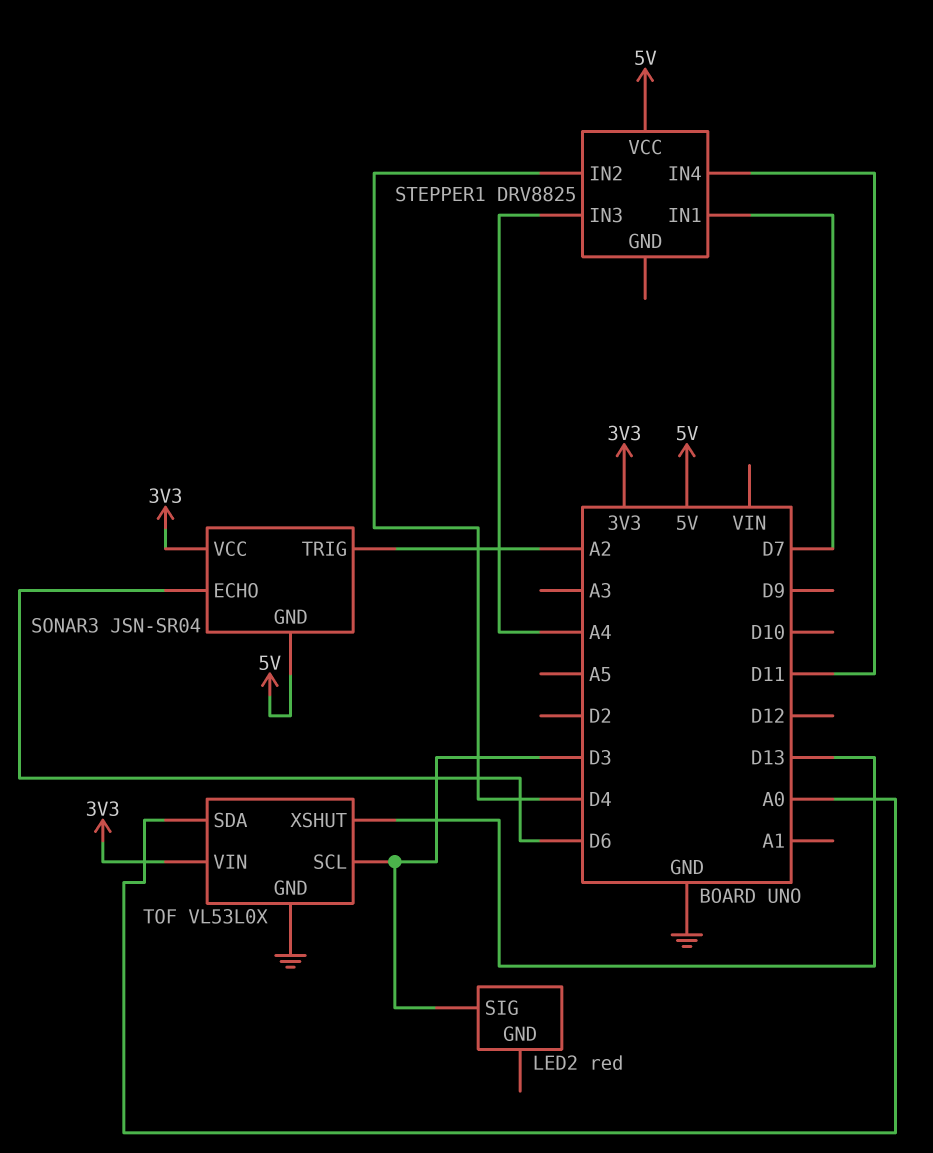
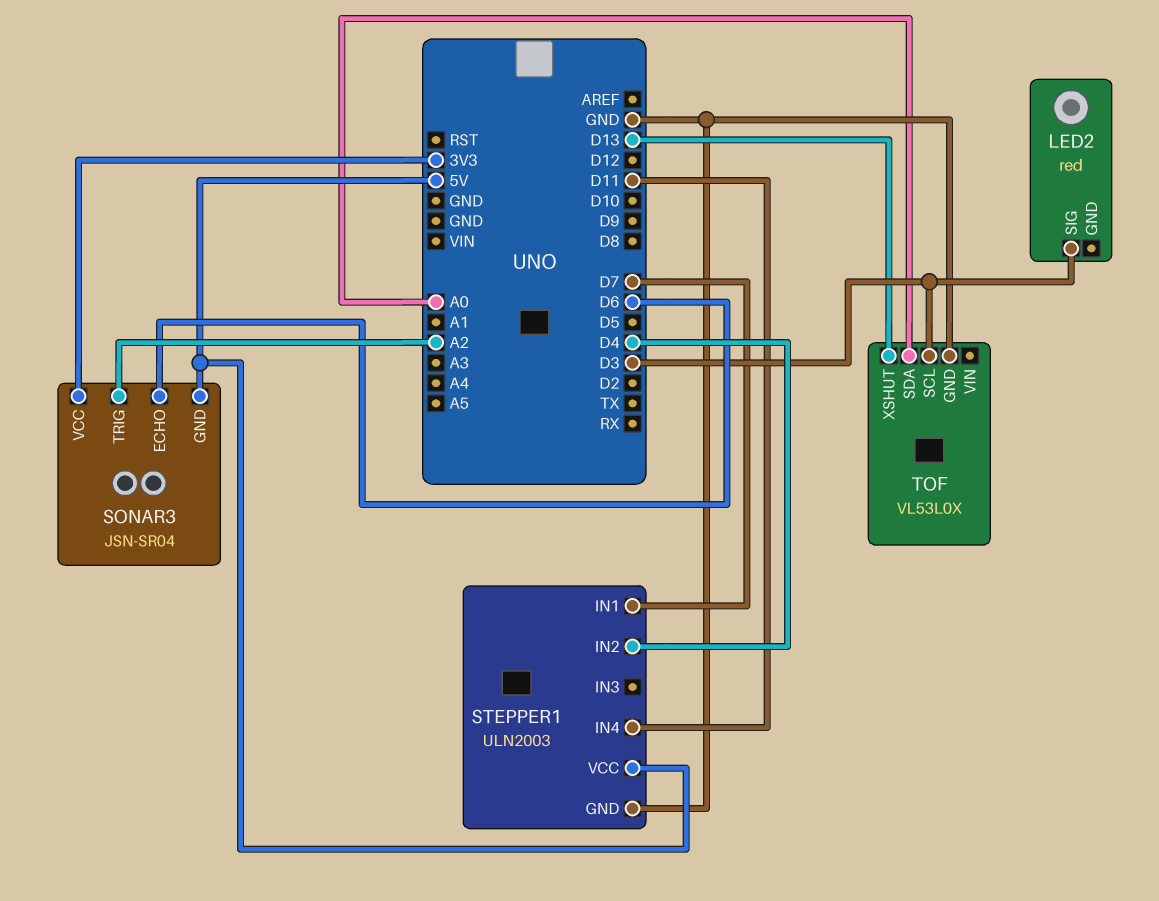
STEPPER1: DRV8825 -> ULN2003
STEPPER1 pin GND: none -> GND
STEPPER1 pin IN3: A4 -> none
TOF pin VIN: 3V3 -> none

